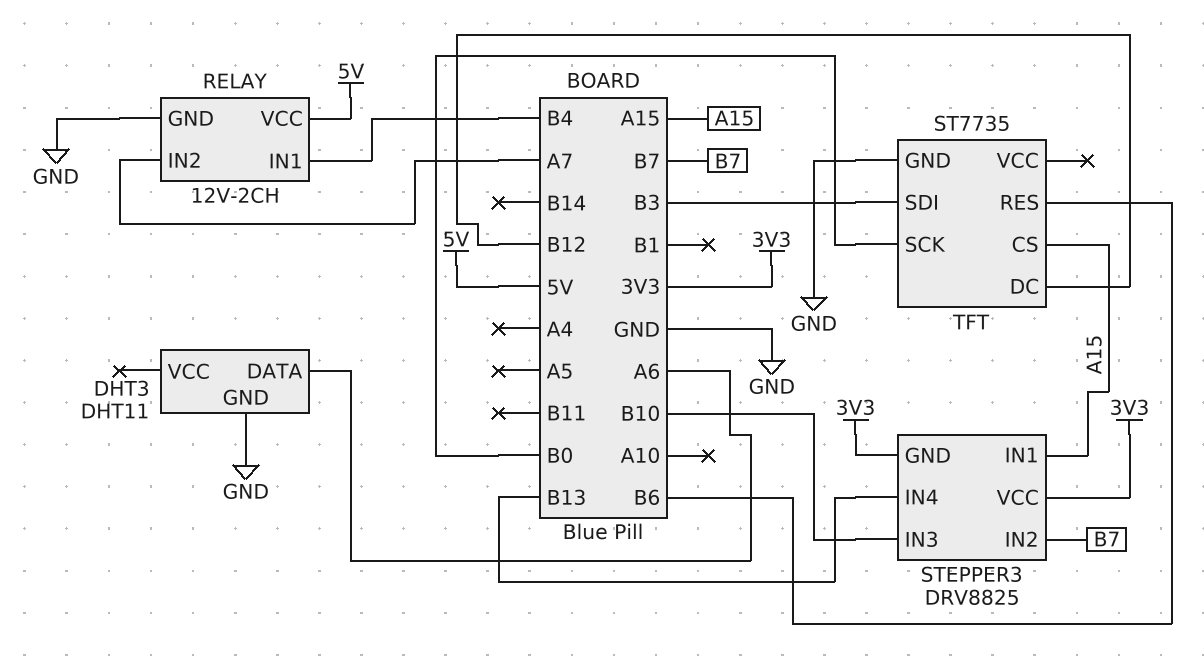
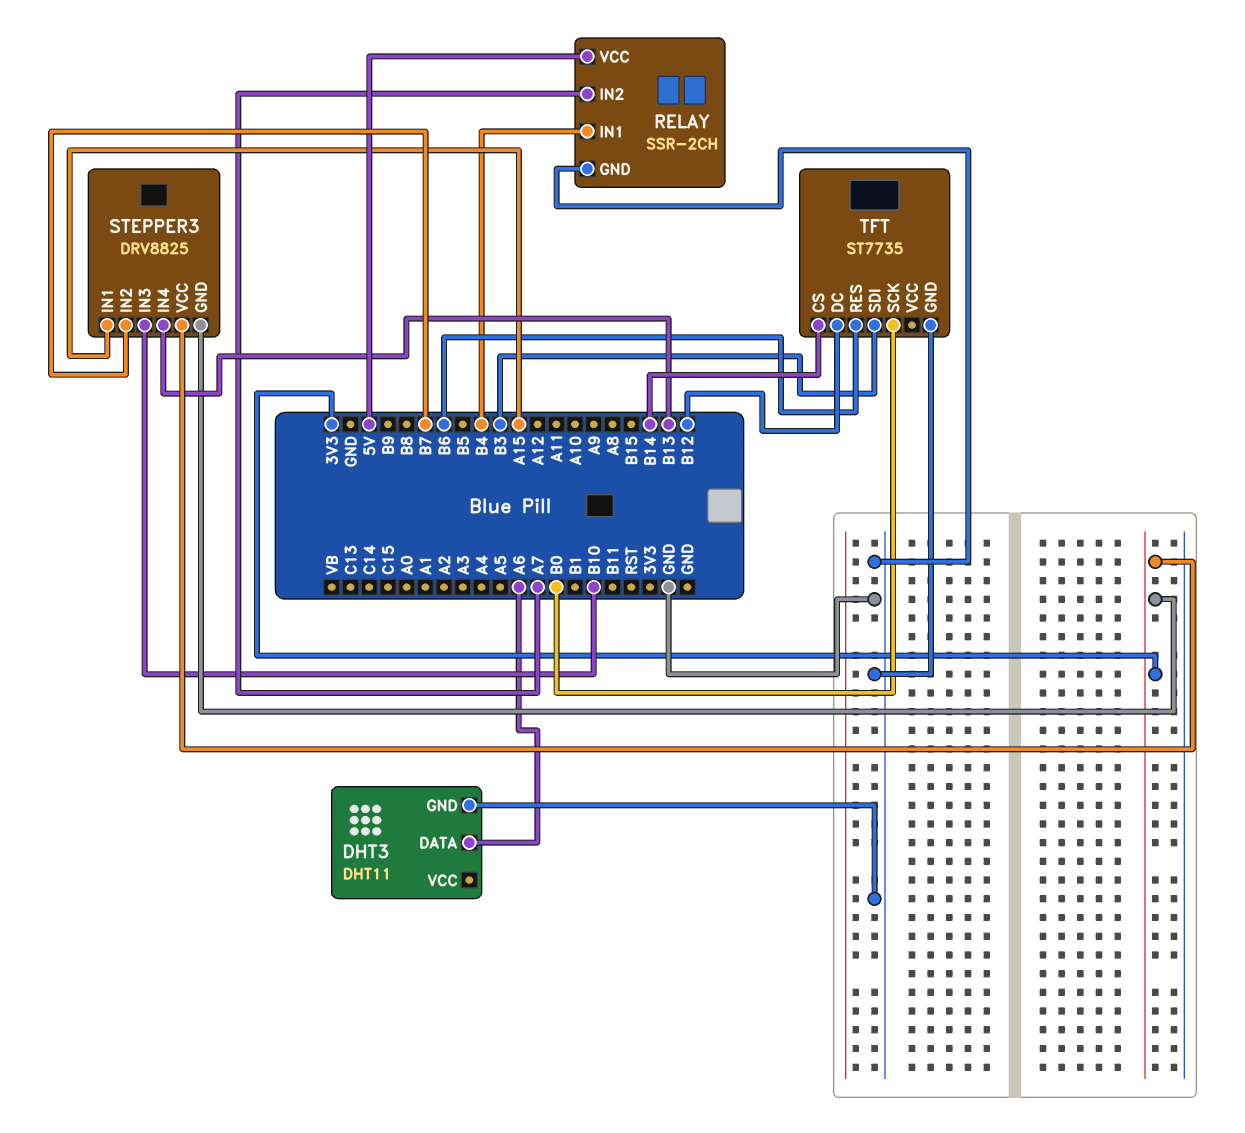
RELAY: 12V-2CH -> SSR-2CH
TFT pin CS: A15 -> B14

